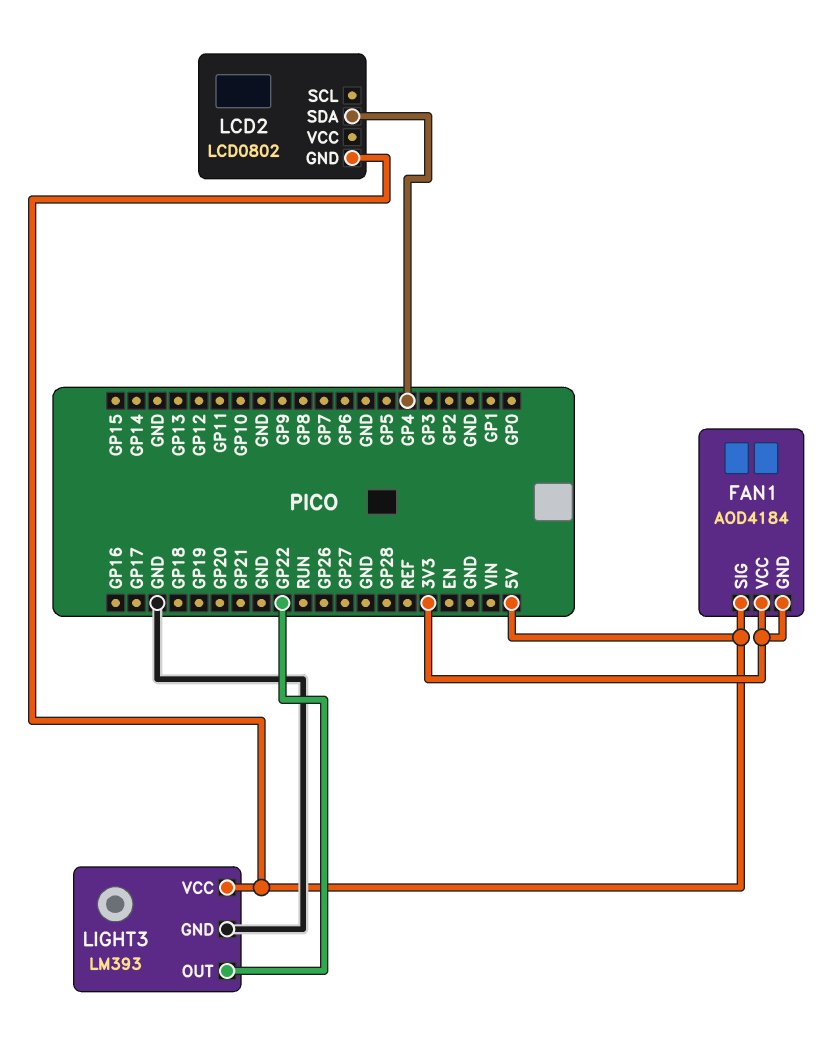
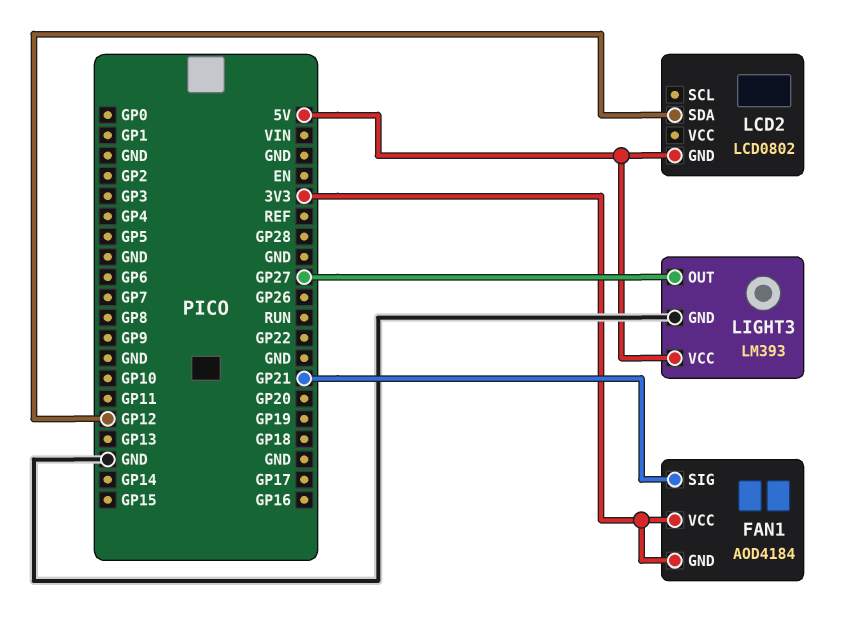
FAN1 pin SIG: 5V -> GP21
LCD2 pin SDA: GP4 -> GP12
LIGHT3 pin OUT: GP22 -> GP27

